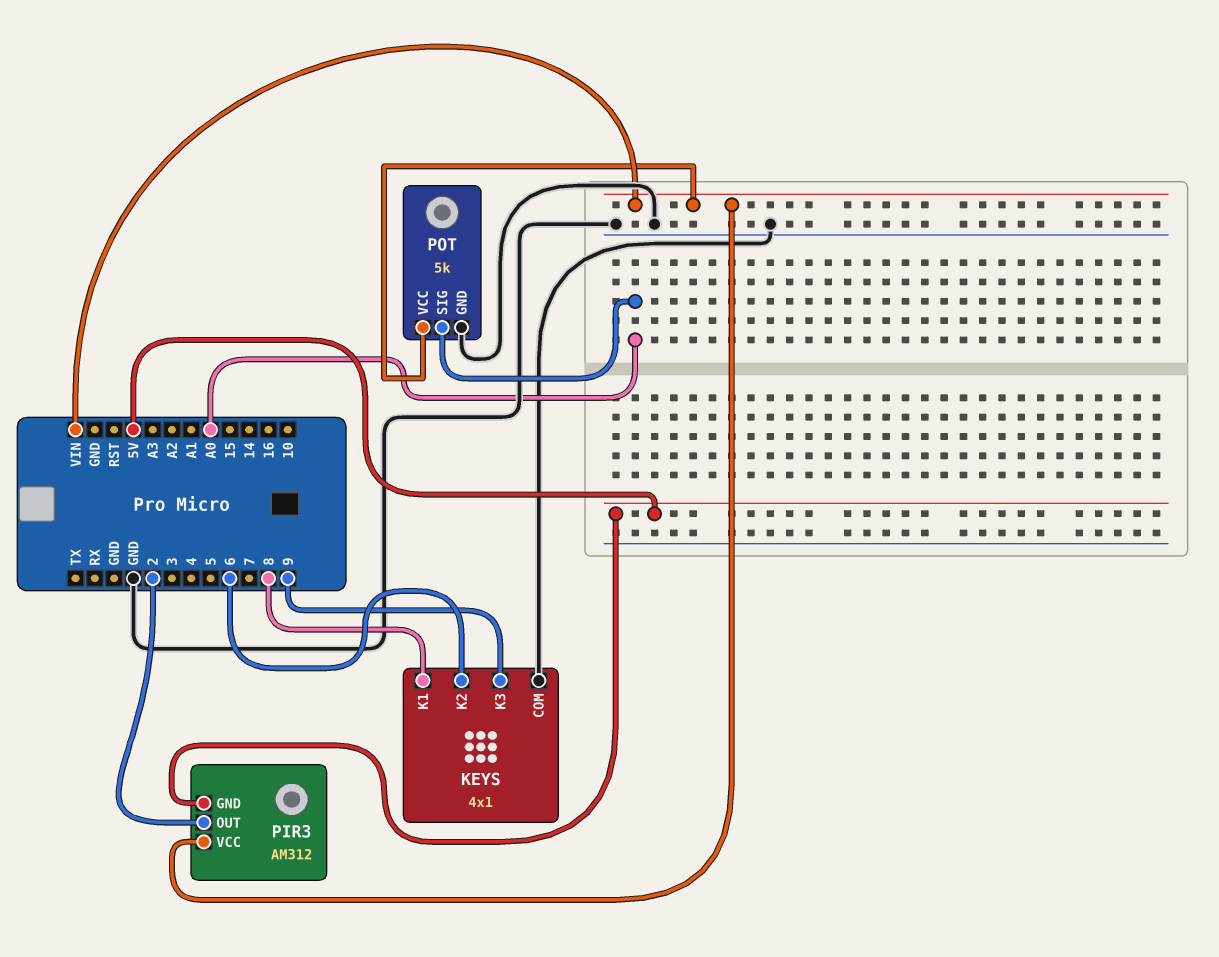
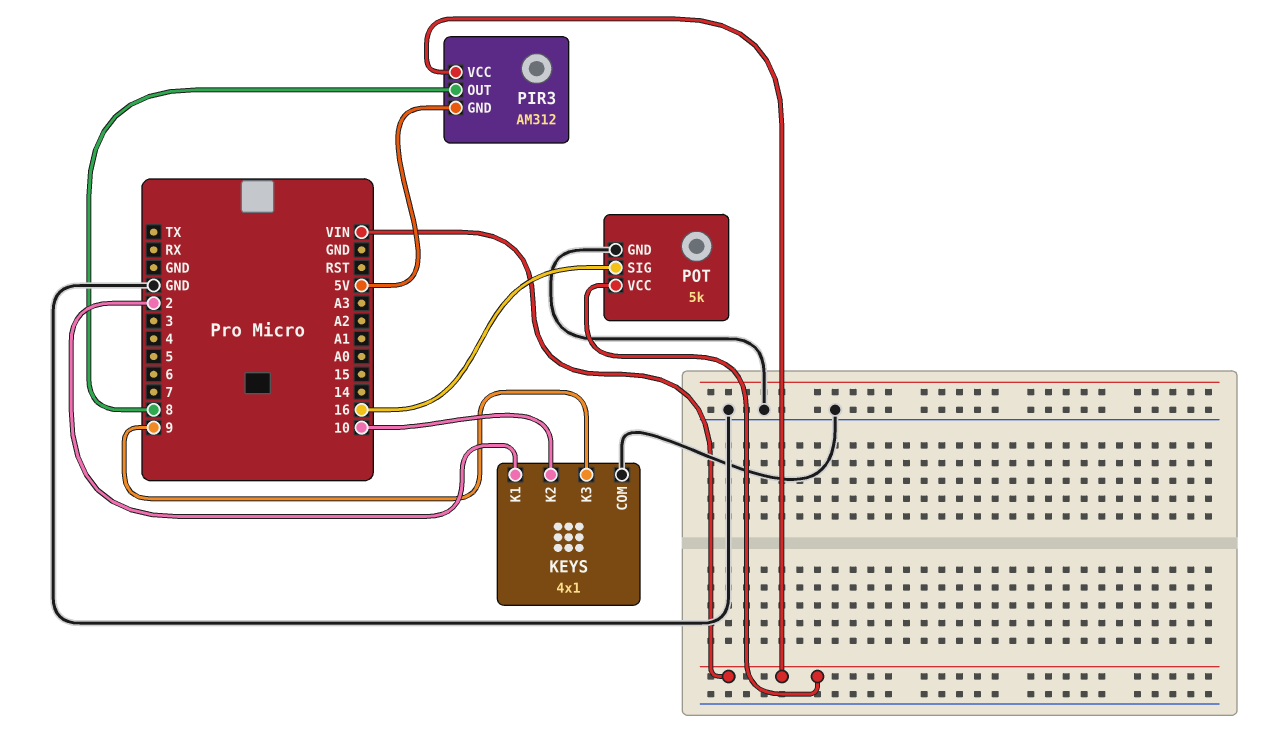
KEYS pin K1: 8 -> 2
KEYS pin K2: 6 -> 10
PIR3 pin OUT: 2 -> 8
POT pin SIG: A0 -> 16

